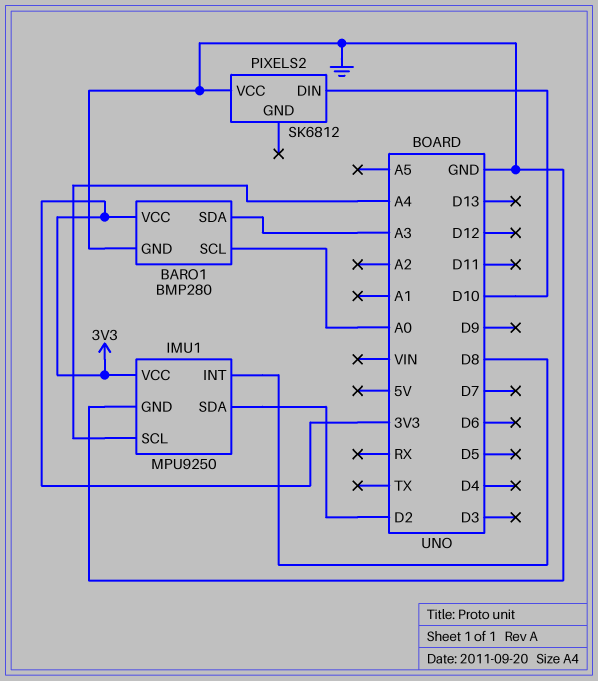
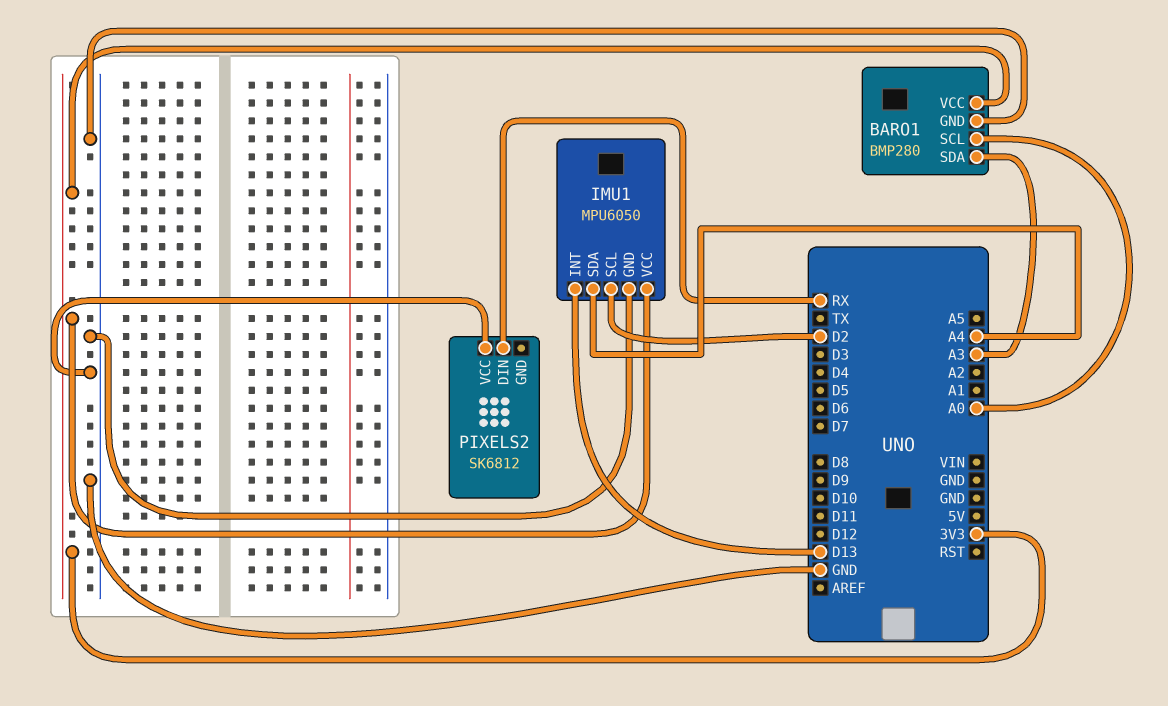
IMU1: MPU9250 -> MPU6050
IMU1 pin INT: D8 -> D13
IMU1 pin SCL: A4 -> D2
IMU1 pin SDA: D2 -> A4
PIXELS2 pin DIN: D10 -> RX

